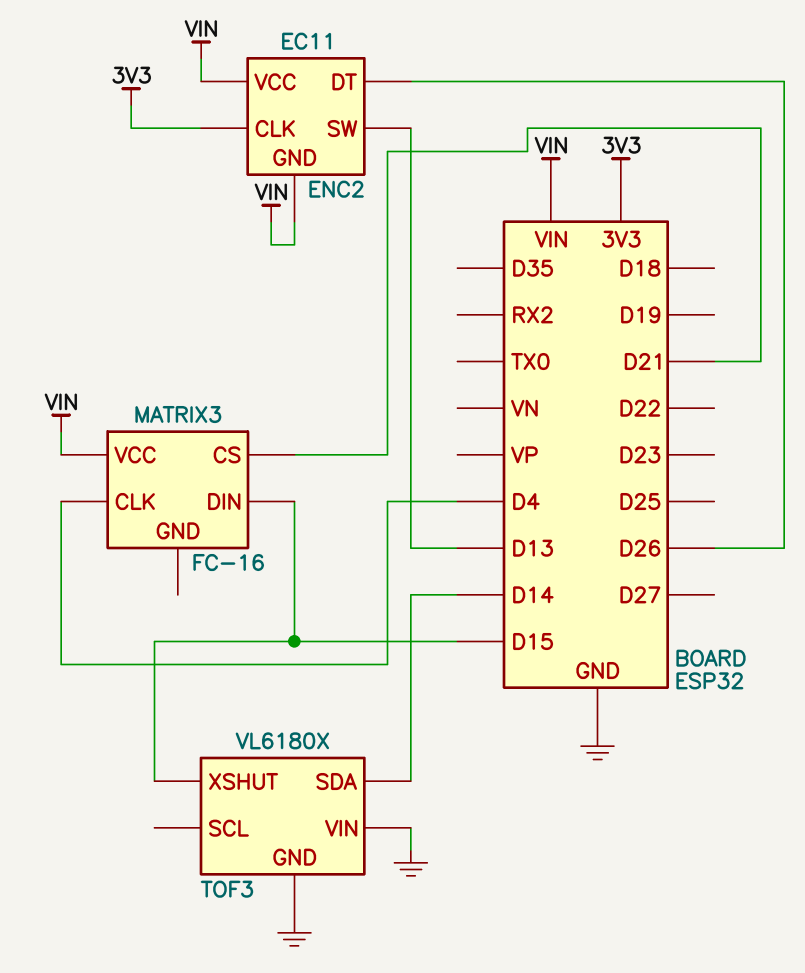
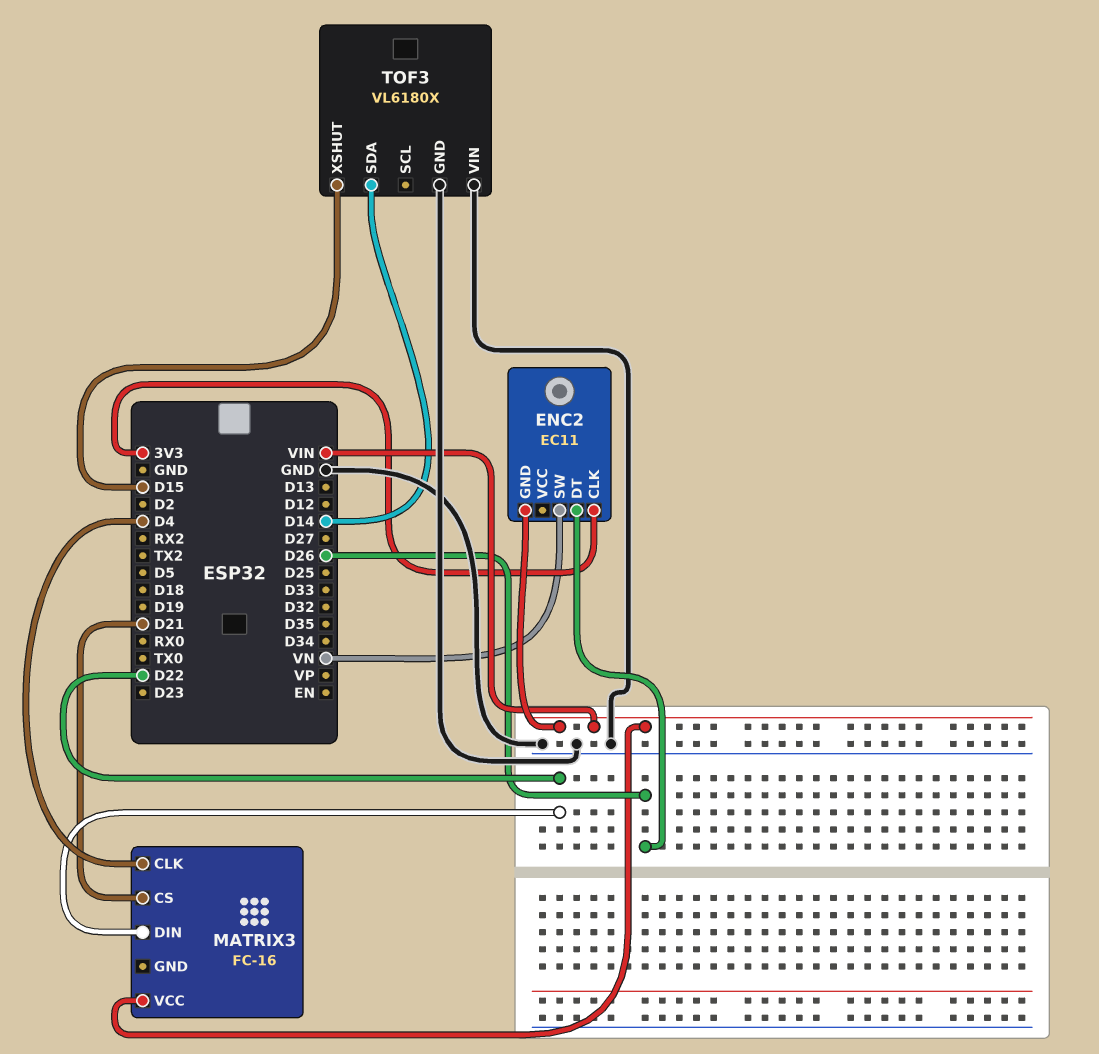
ENC2 pin SW: D13 -> VN
ENC2 pin VCC: VIN -> none
MATRIX3 pin DIN: D15 -> D22

